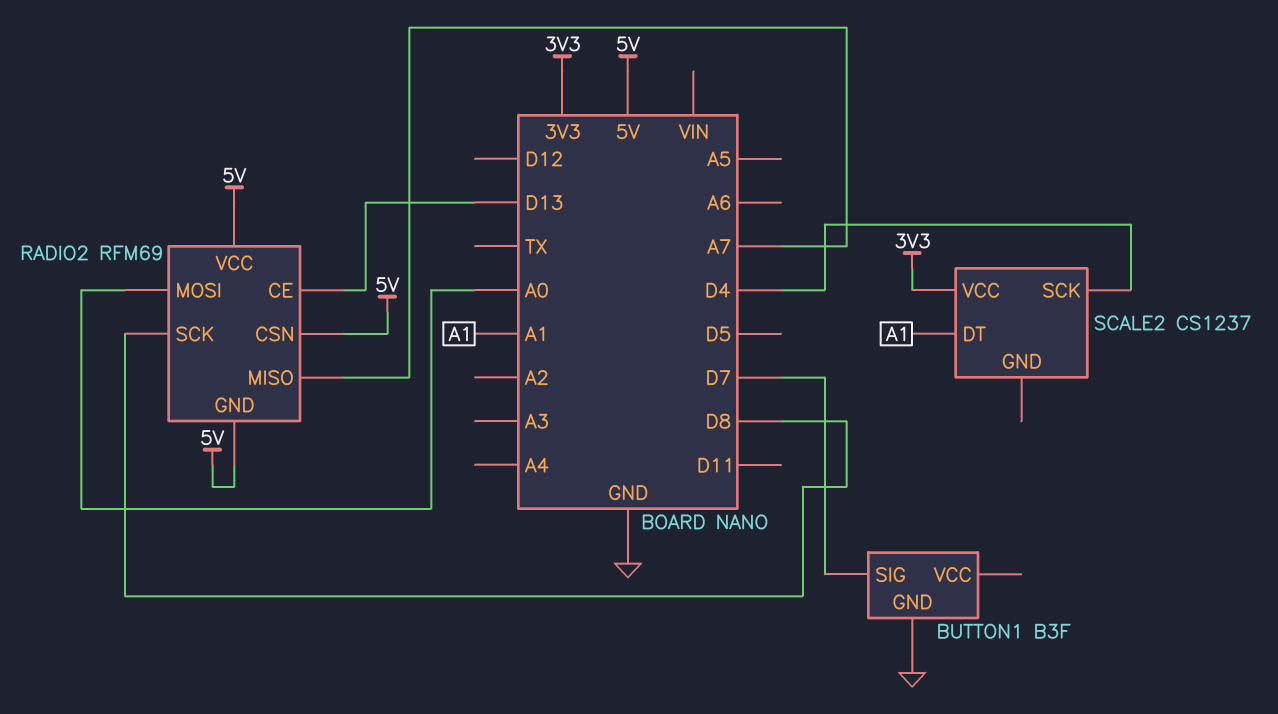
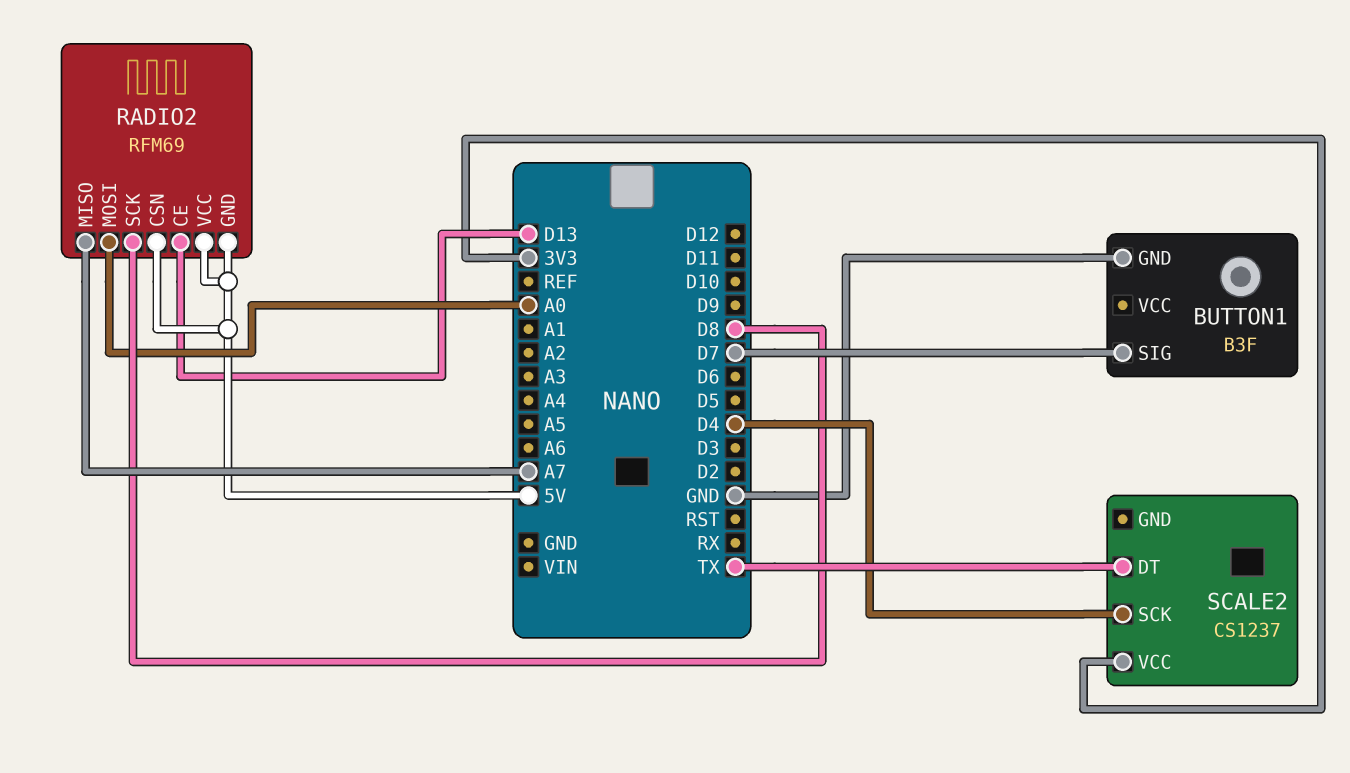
SCALE2 pin DT: A1 -> TX

